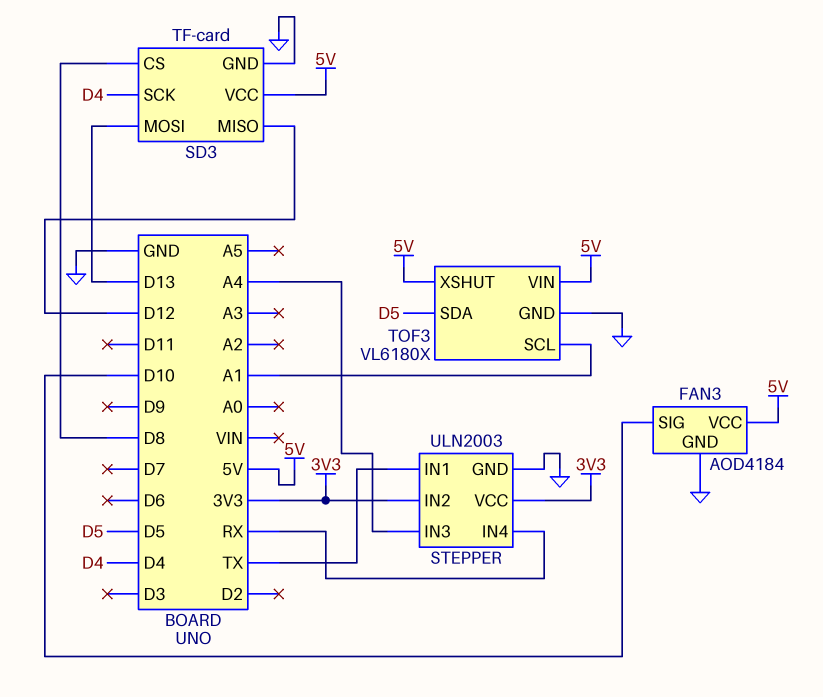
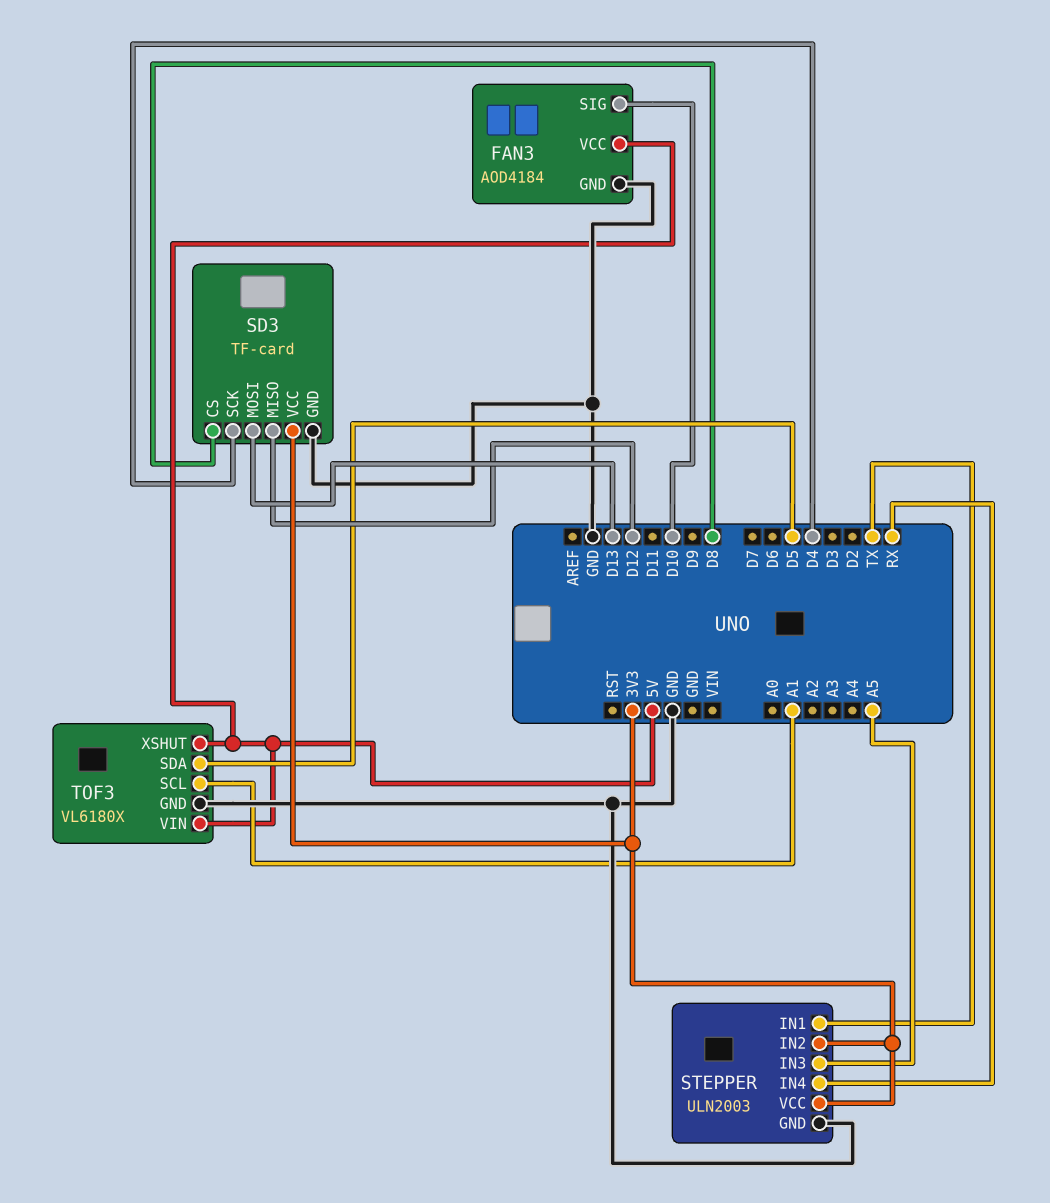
SD3 pin VCC: 5V -> 3V3
STEPPER pin IN3: A4 -> A5

